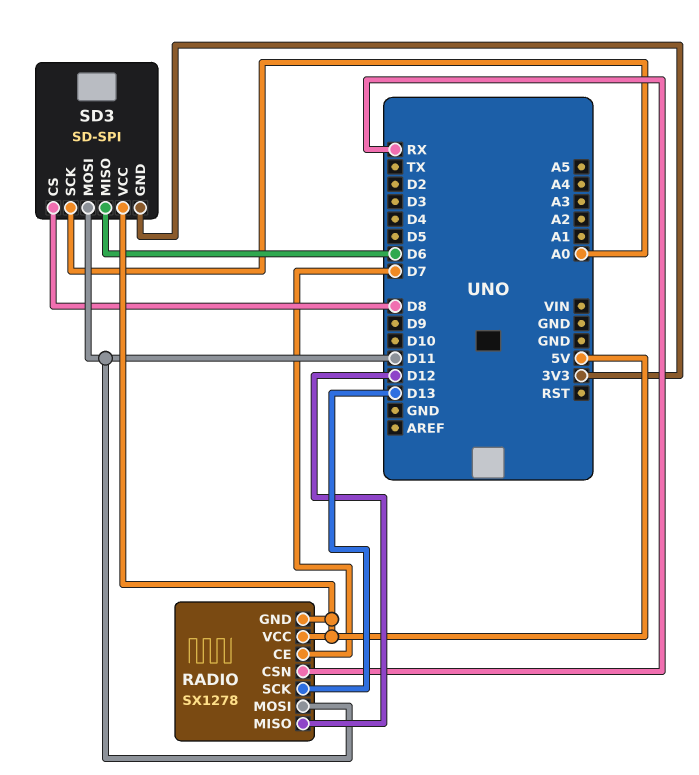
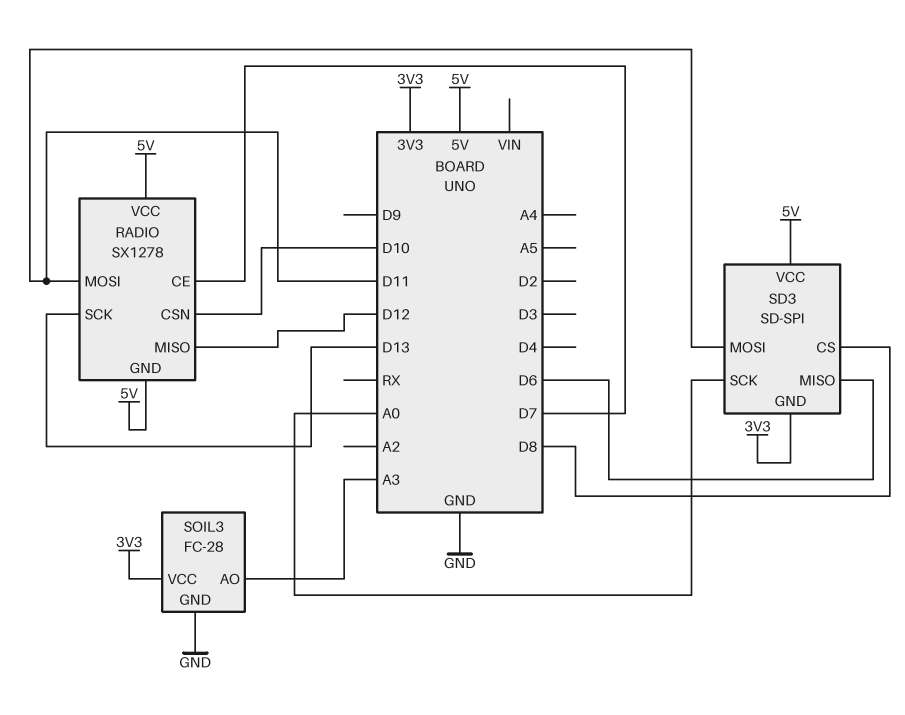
RADIO pin CSN: RX -> D10
SOIL3: none -> FC-28
SOIL3 pin AO: none -> A3
SOIL3 pin GND: none -> GND
SOIL3 pin VCC: none -> 3V3

